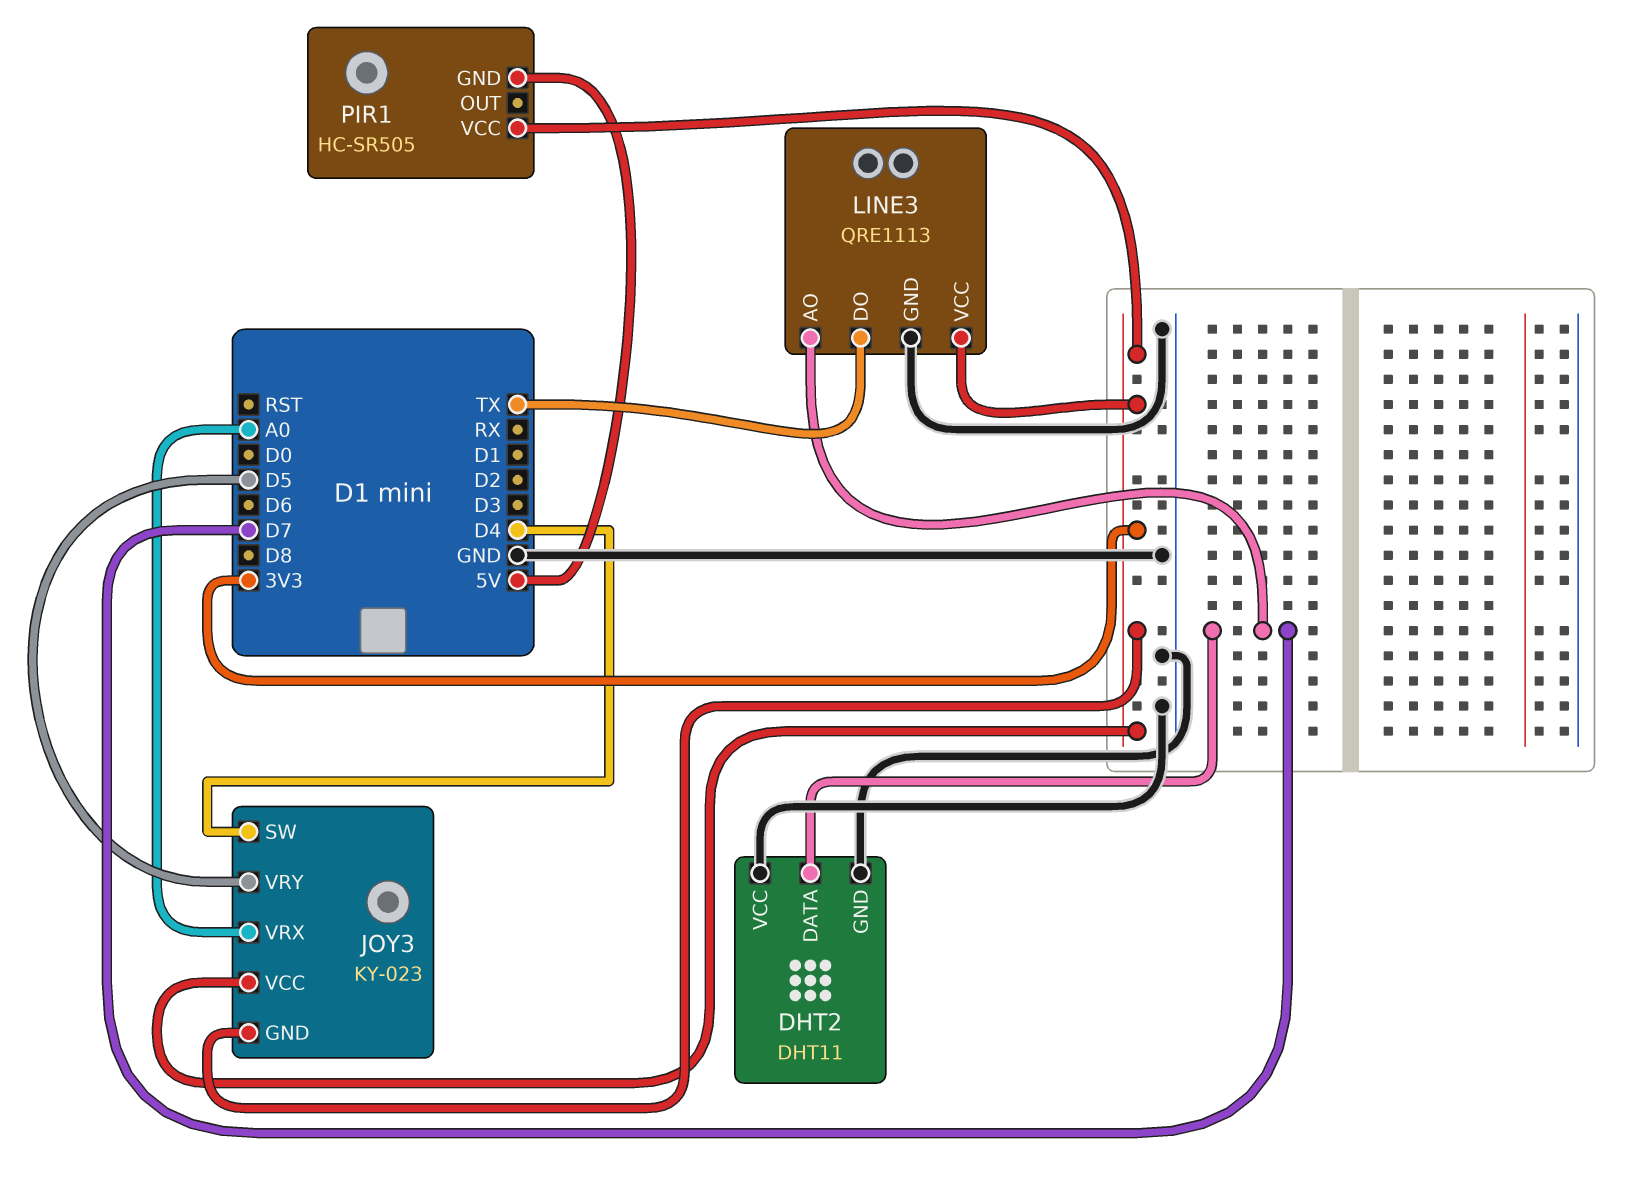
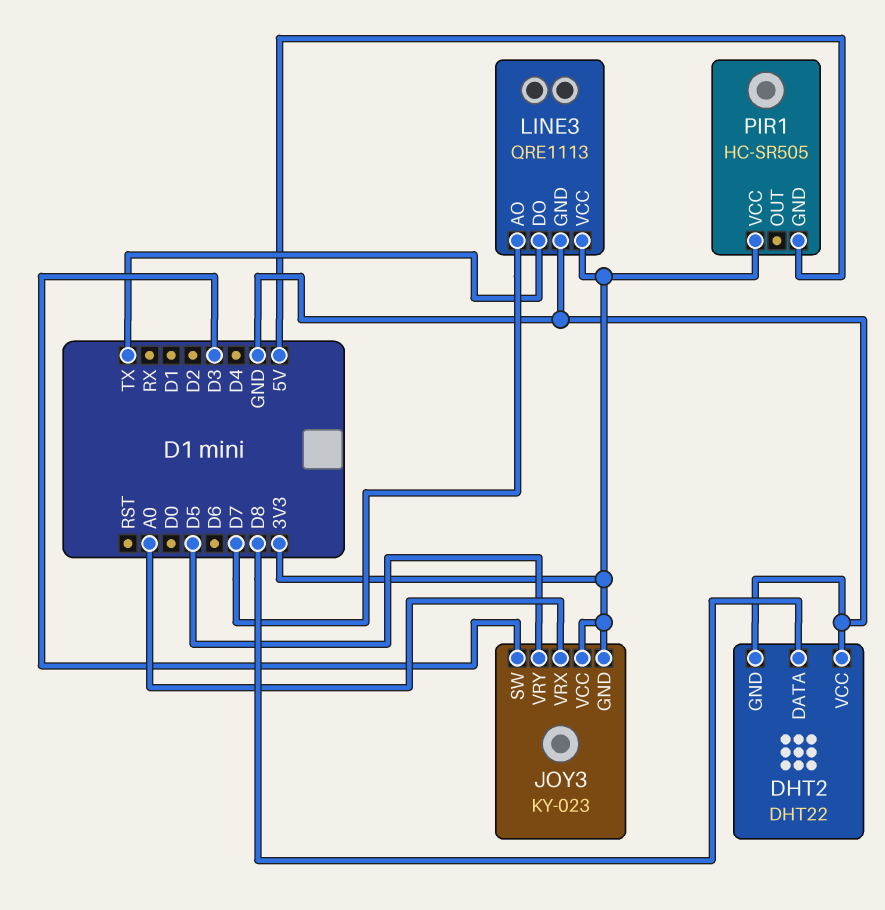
DHT2: DHT11 -> DHT22
DHT2 pin DATA: D7 -> D8
JOY3 pin SW: D4 -> D3

